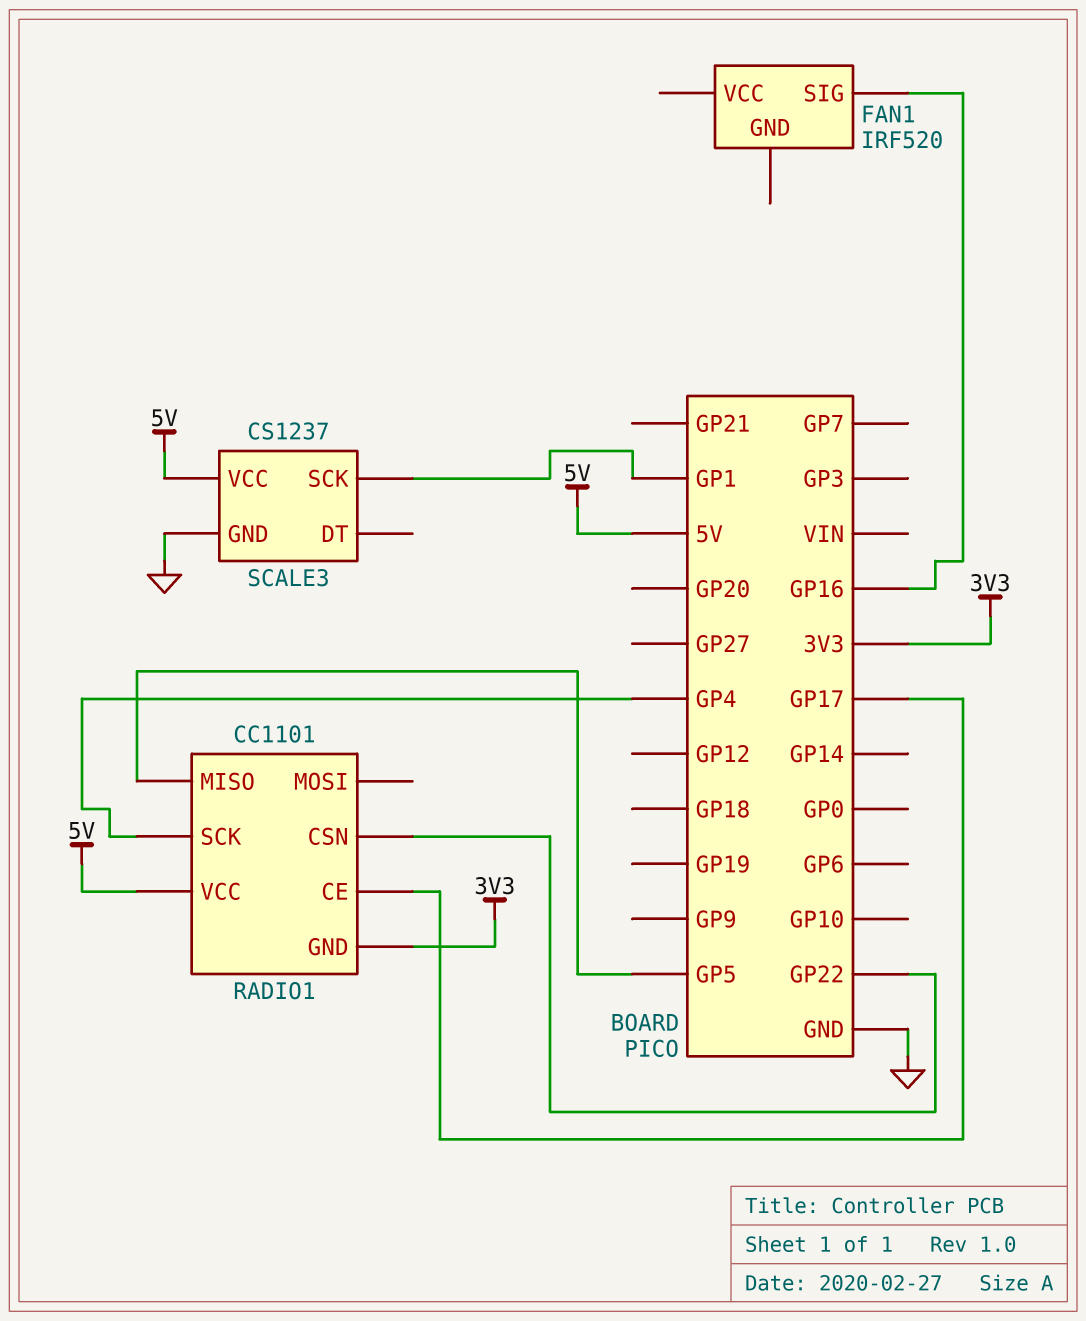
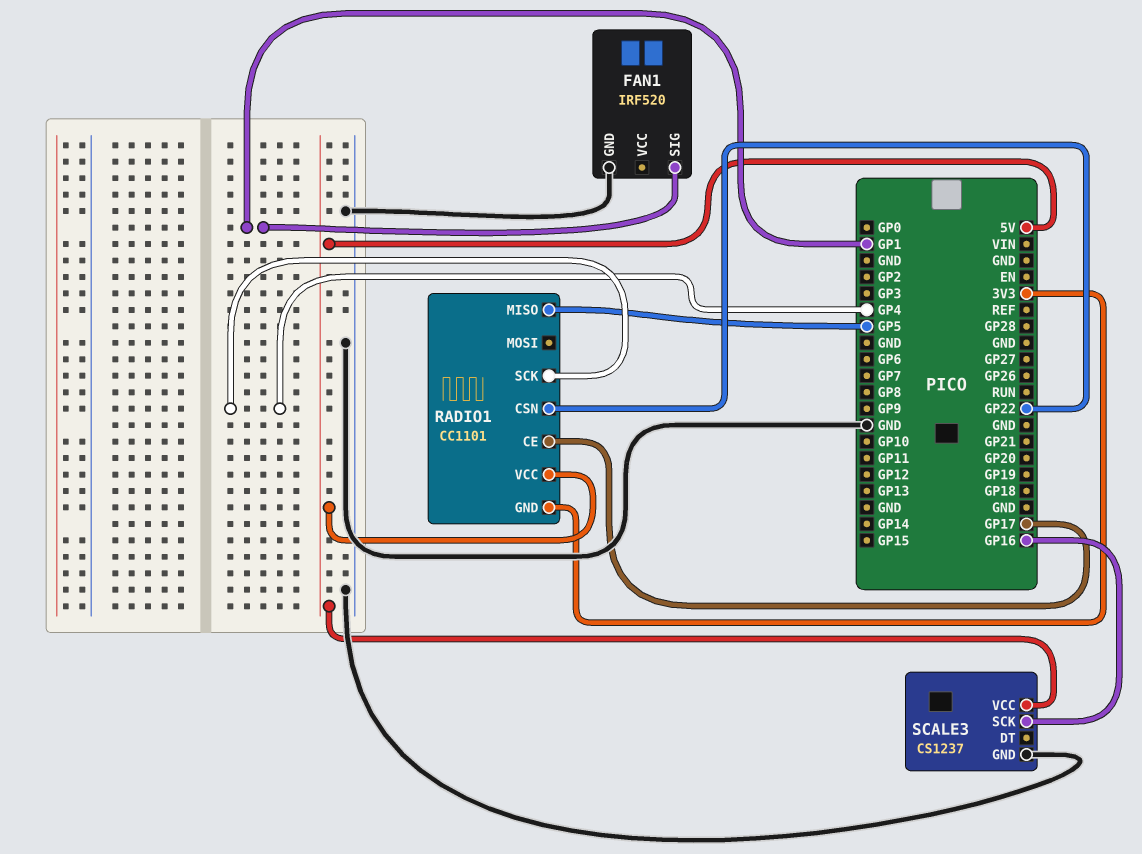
FAN1 pin GND: none -> GND
FAN1 pin SIG: GP16 -> GP1
SCALE3 pin SCK: GP1 -> GP16

